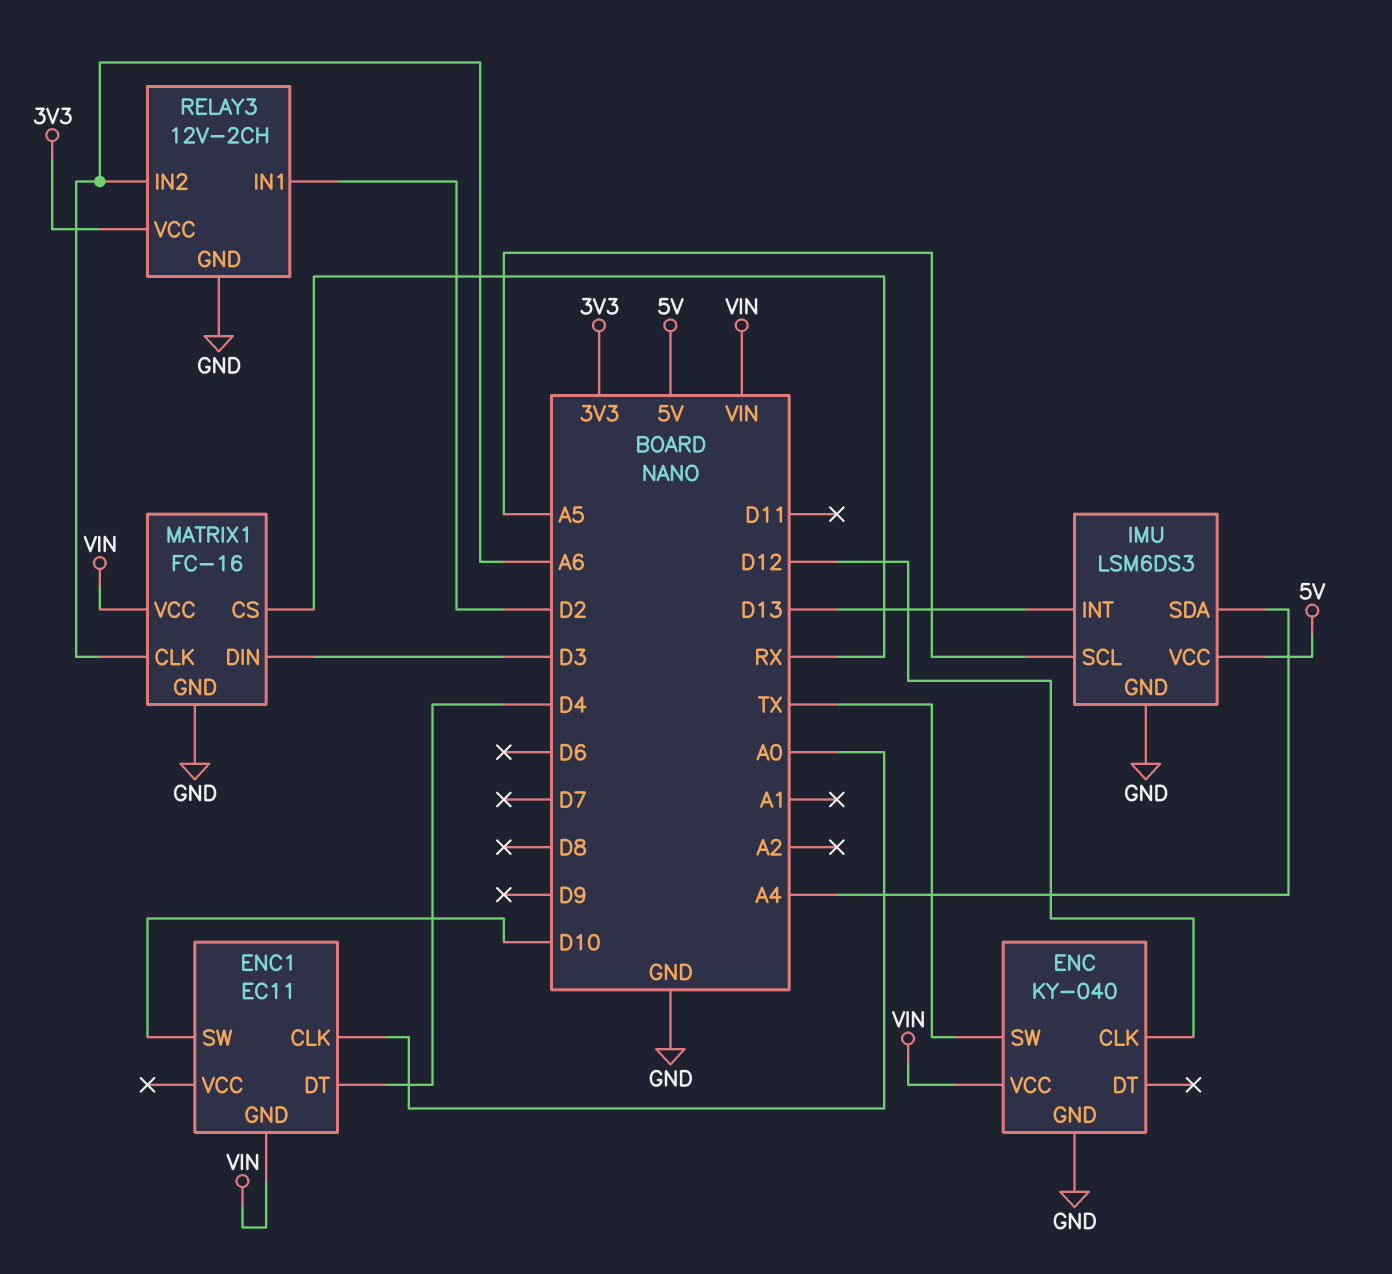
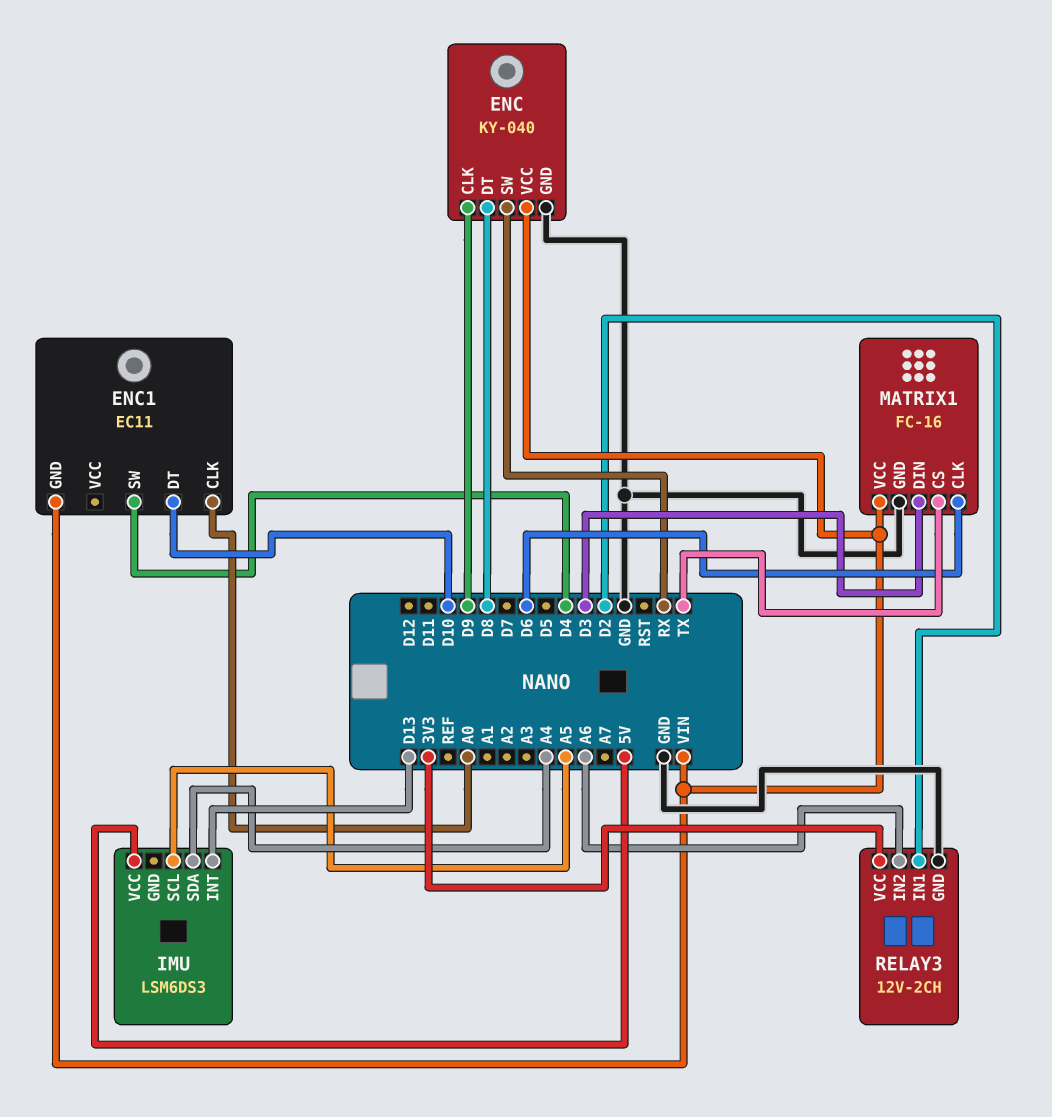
ENC pin CLK: D12 -> D9
ENC pin DT: none -> D8
ENC pin SW: TX -> RX
ENC1 pin DT: D4 -> D10
ENC1 pin SW: D10 -> D4
IMU pin GND: GND -> none
MATRIX1 pin CLK: A6 -> D6
MATRIX1 pin CS: RX -> TX

